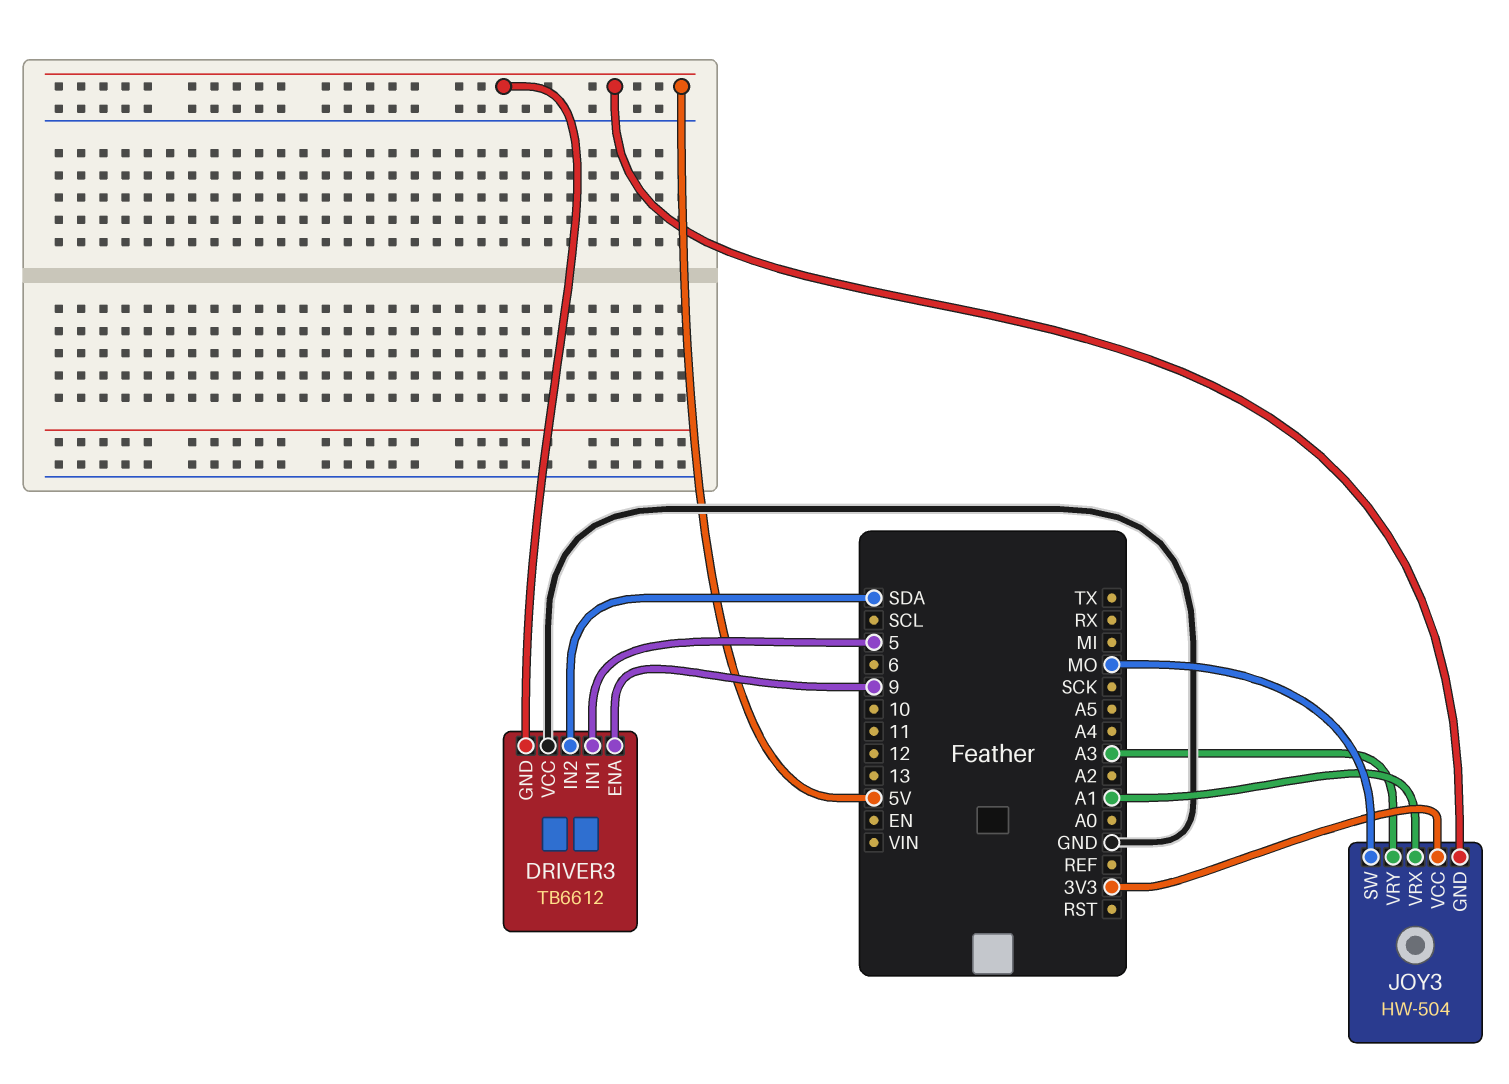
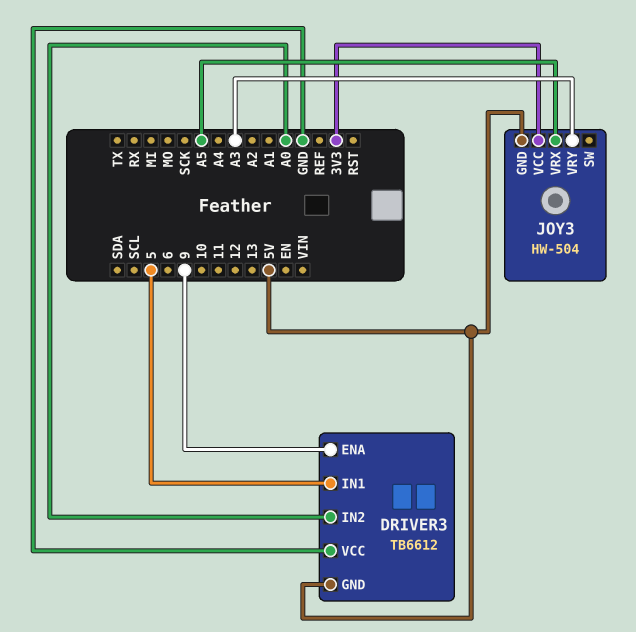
DRIVER3 pin IN2: SDA -> A0
JOY3 pin SW: MO -> none
JOY3 pin VRX: A1 -> A5

